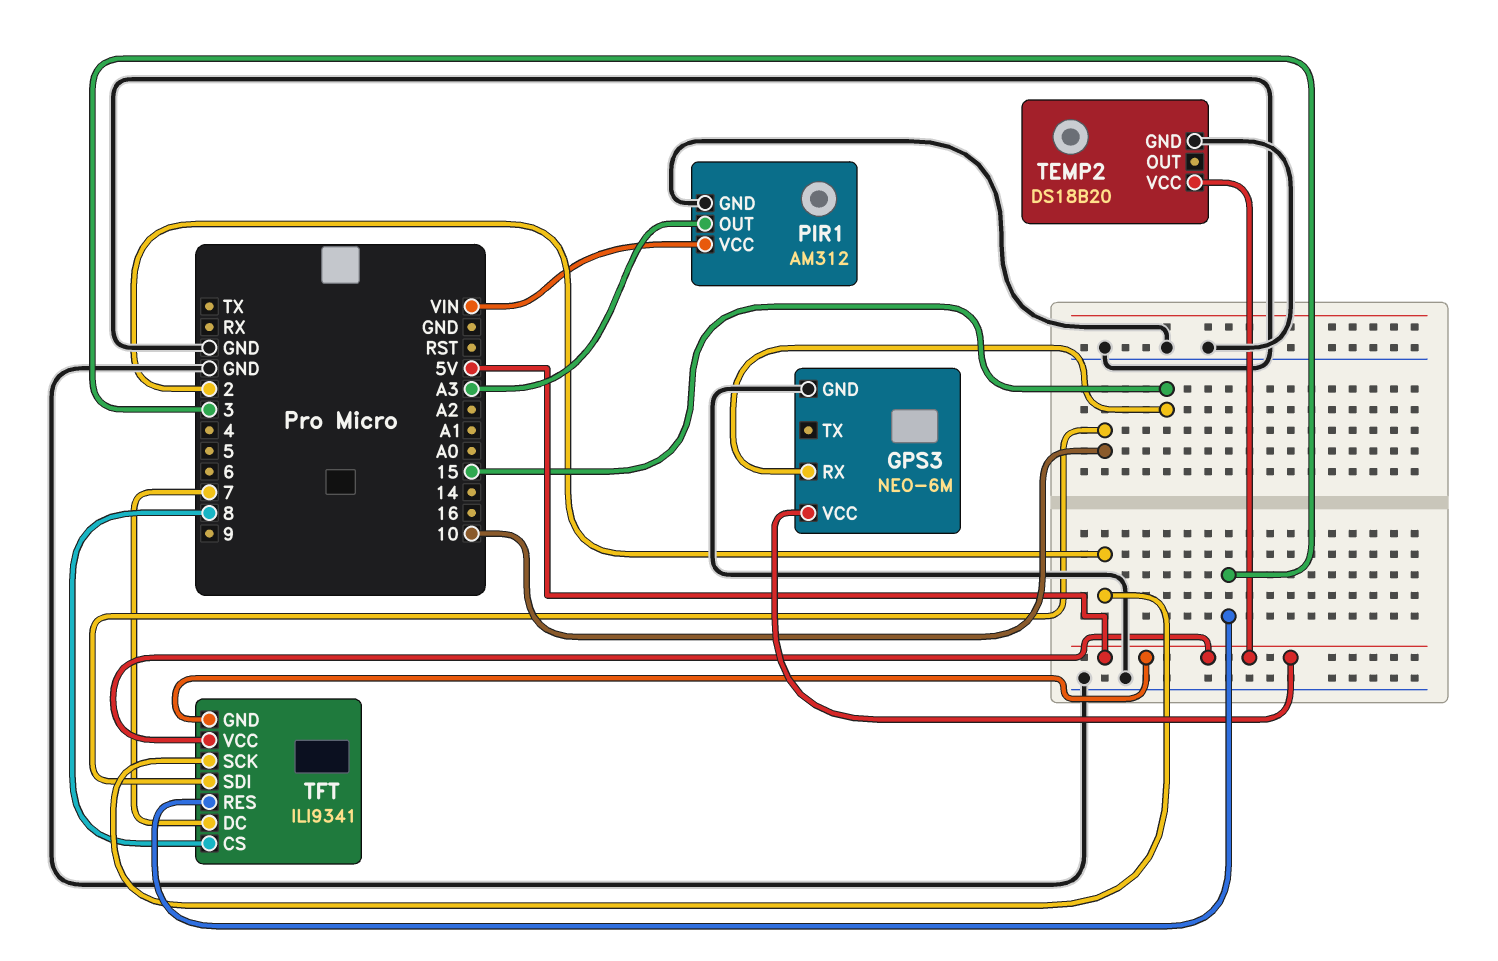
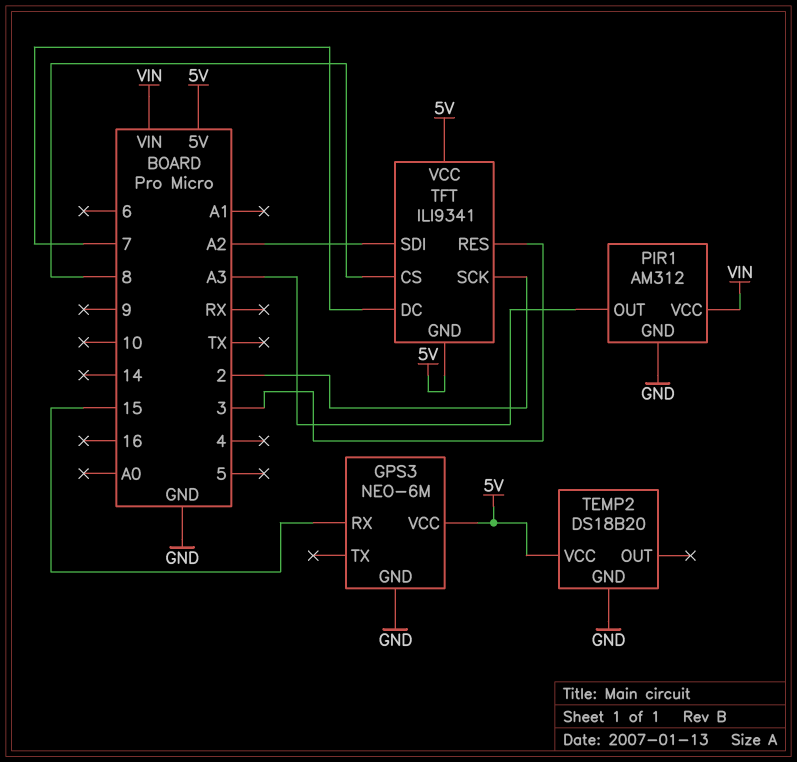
TFT pin SDI: 10 -> A2

